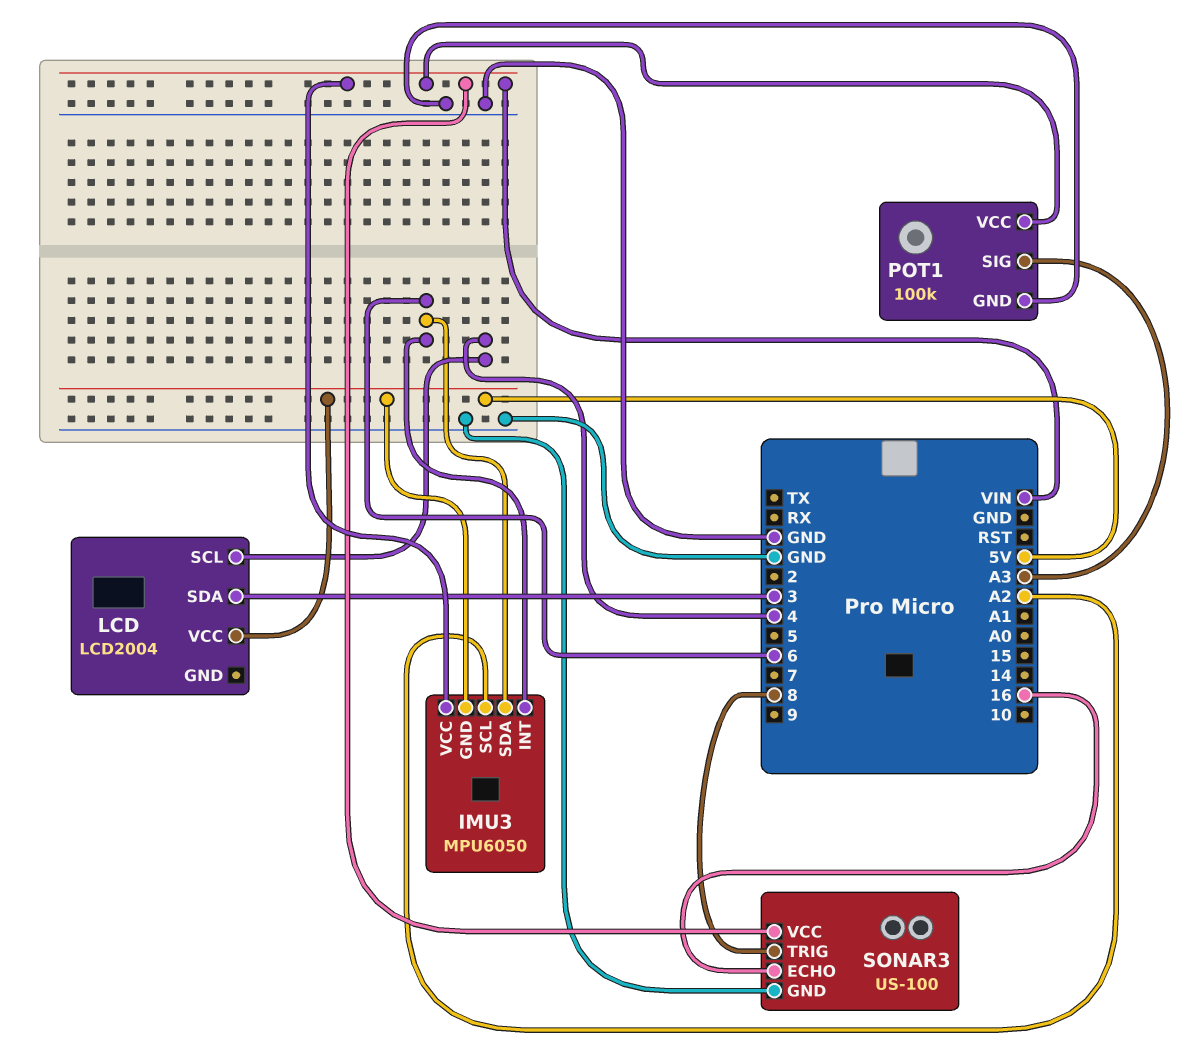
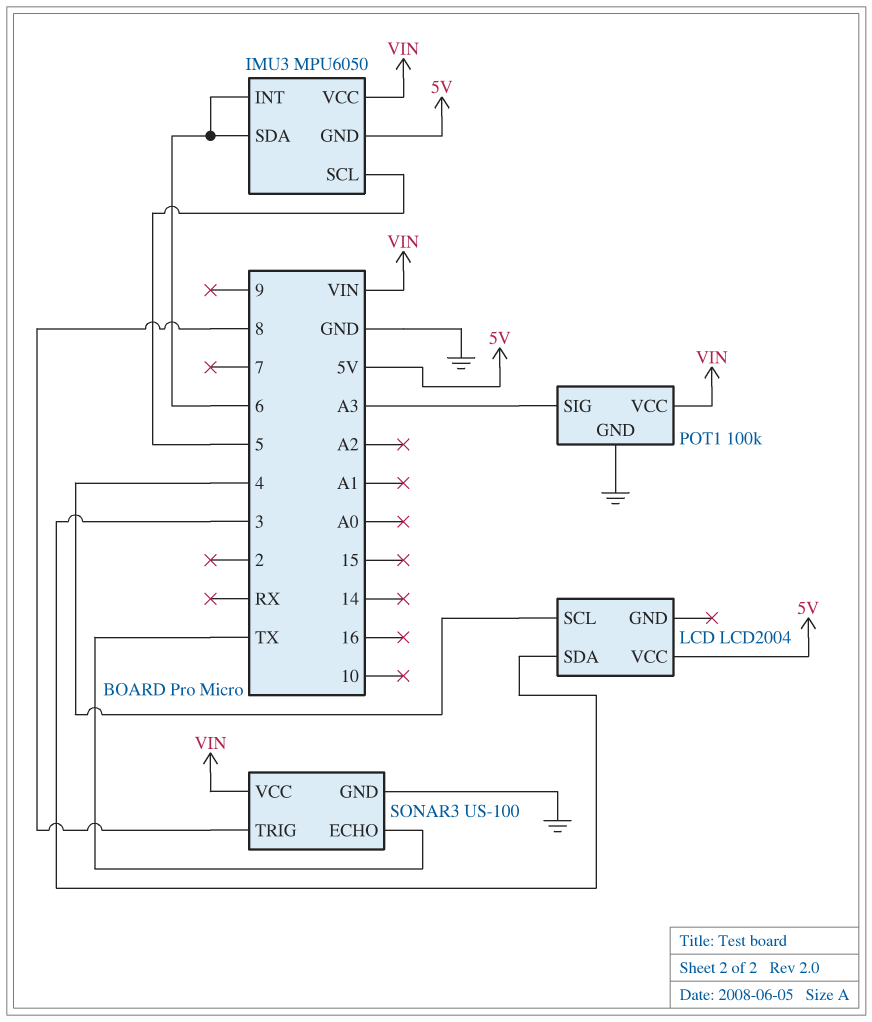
IMU3 pin SCL: A2 -> 5
SONAR3 pin ECHO: 16 -> TX

